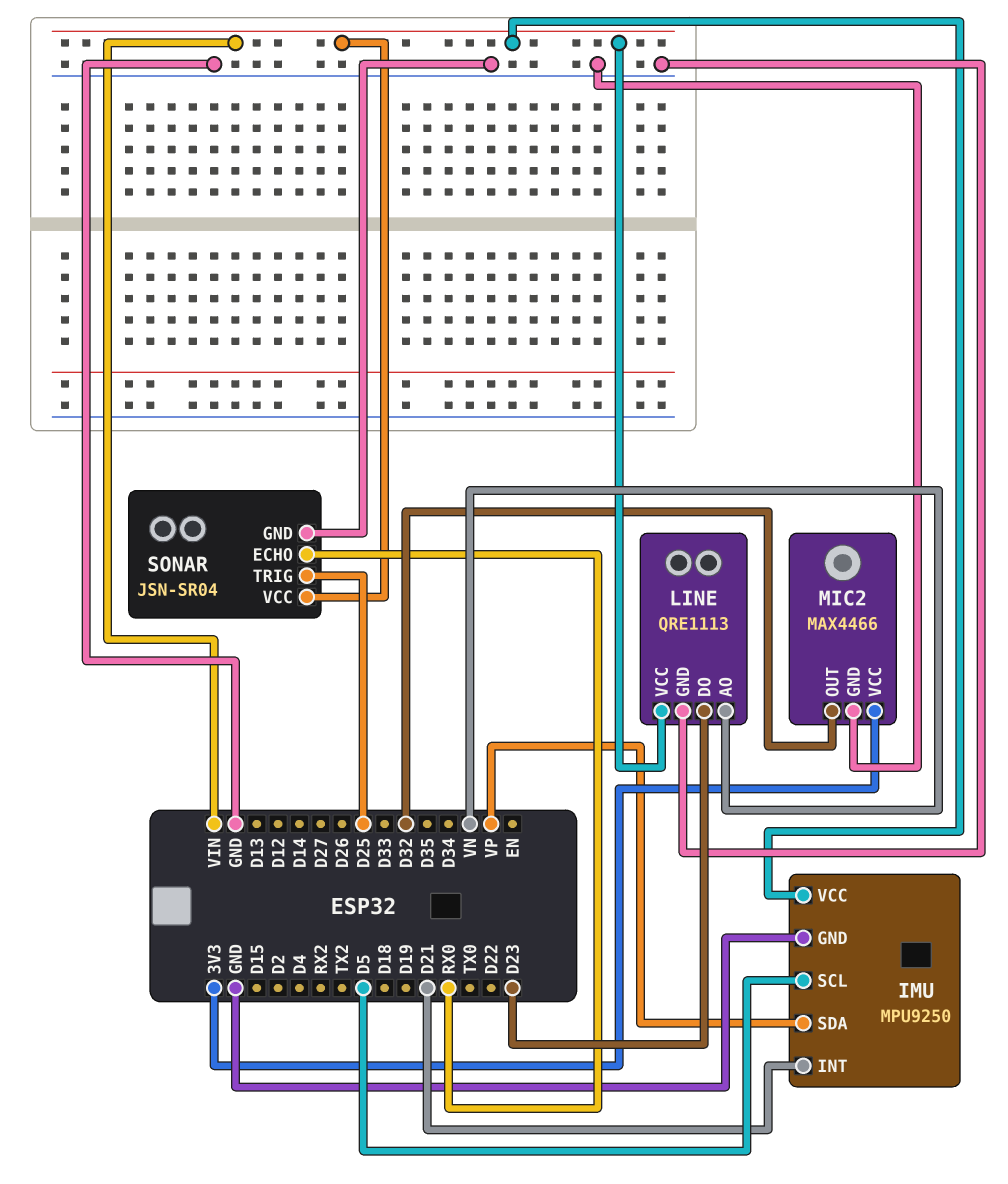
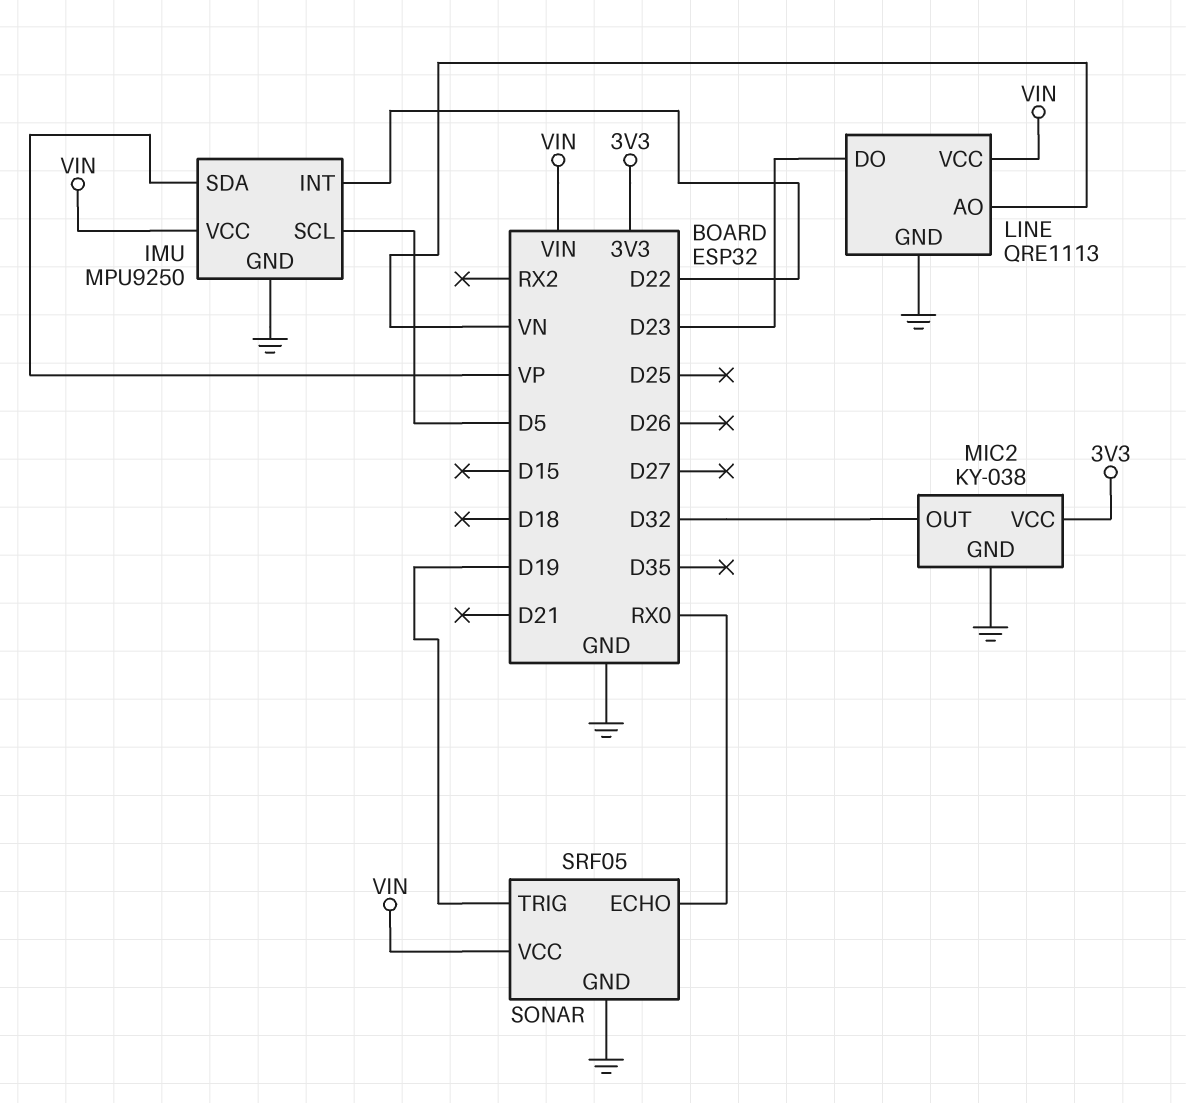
IMU pin INT: D21 -> D22
MIC2: MAX4466 -> KY-038
SONAR: JSN-SR04 -> SRF05
SONAR pin TRIG: D25 -> D19

